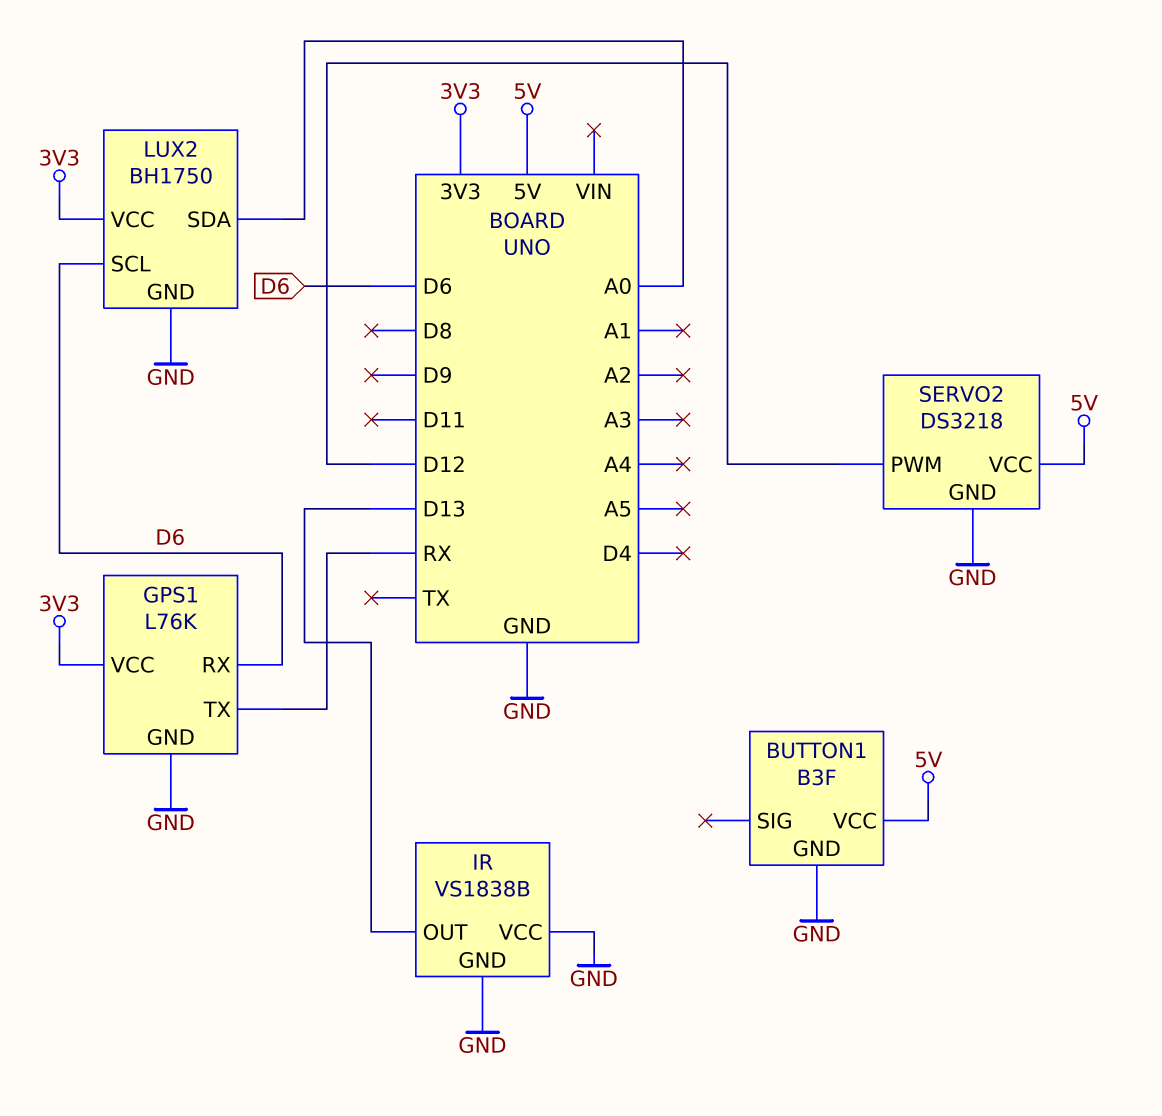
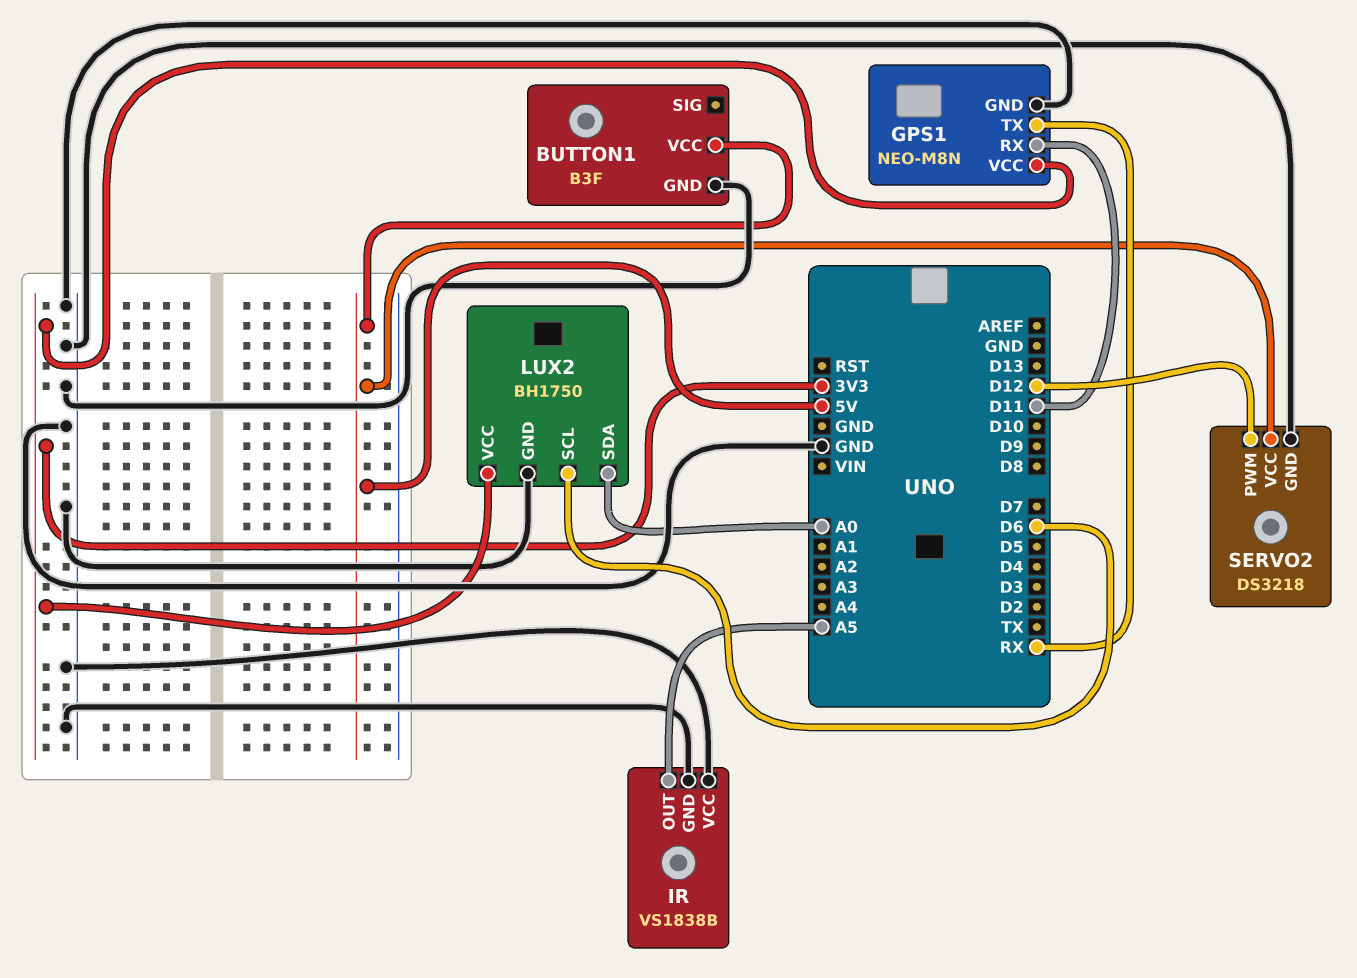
GPS1: L76K -> NEO-M8N
GPS1 pin RX: D6 -> D11
IR pin OUT: D13 -> A5

